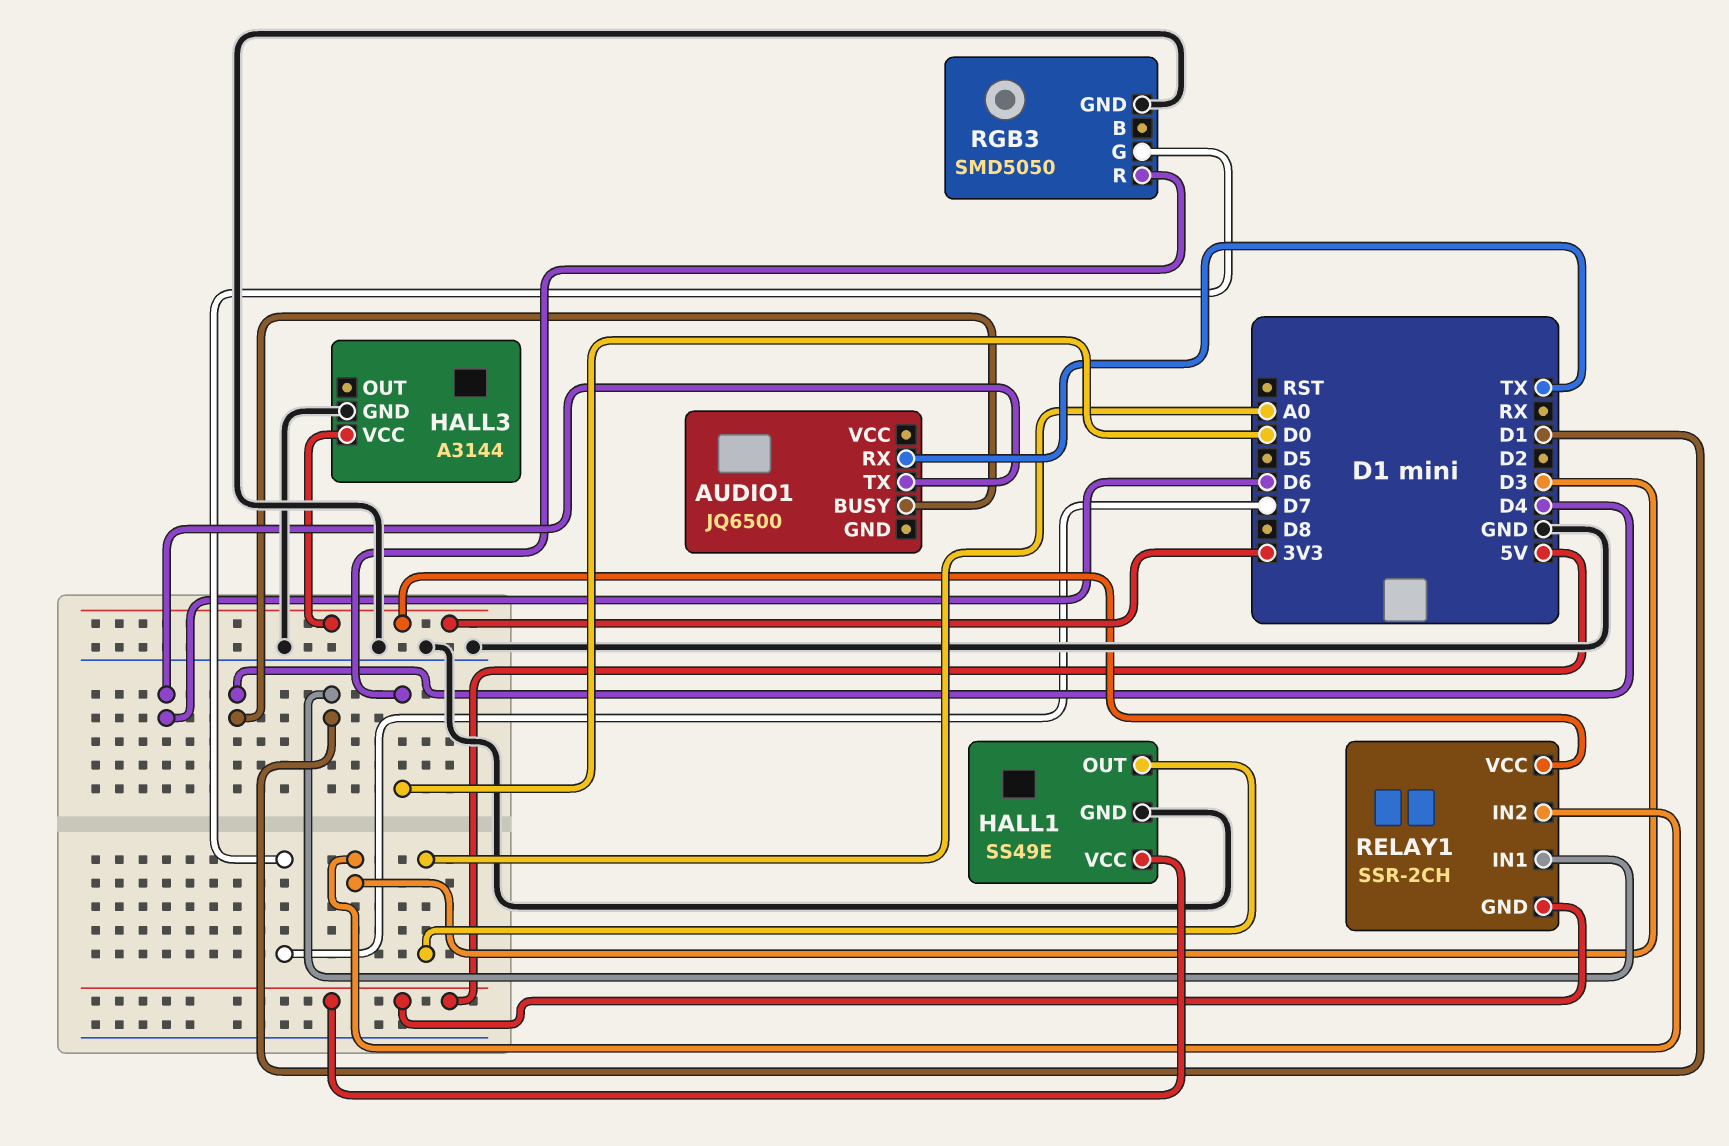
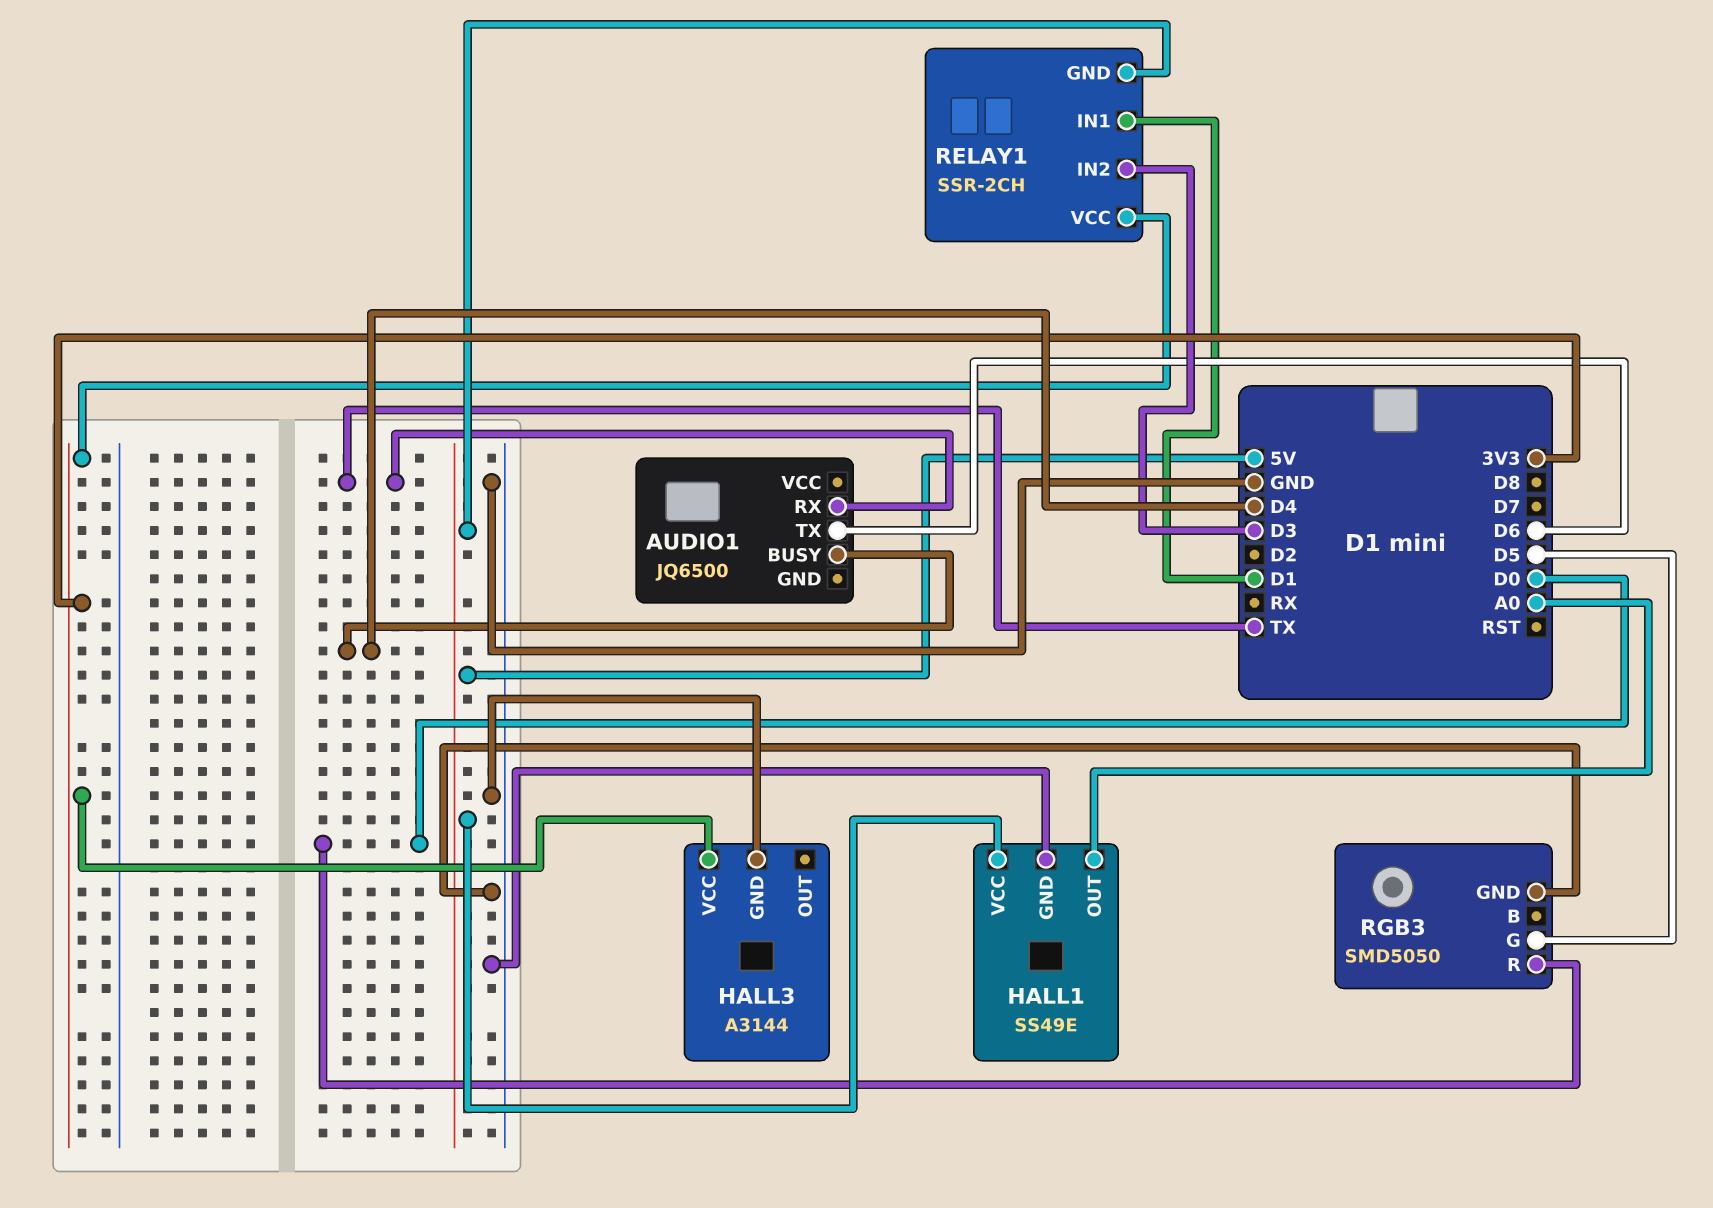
RGB3 pin G: D7 -> D5

